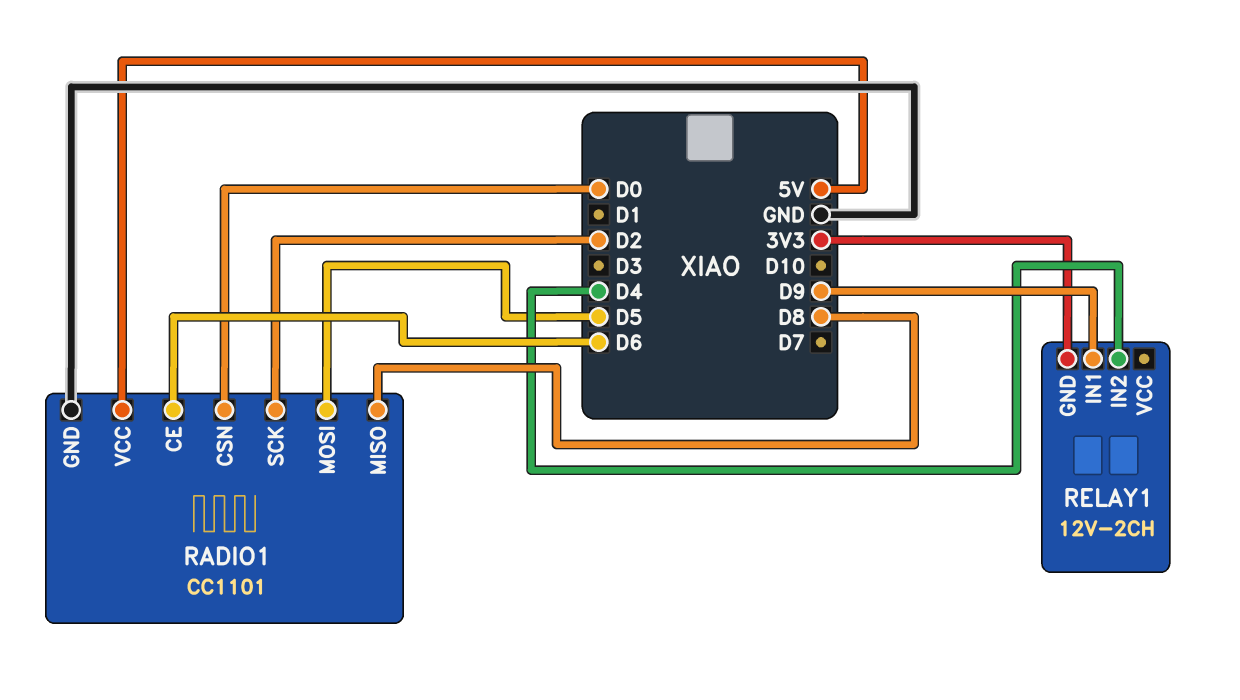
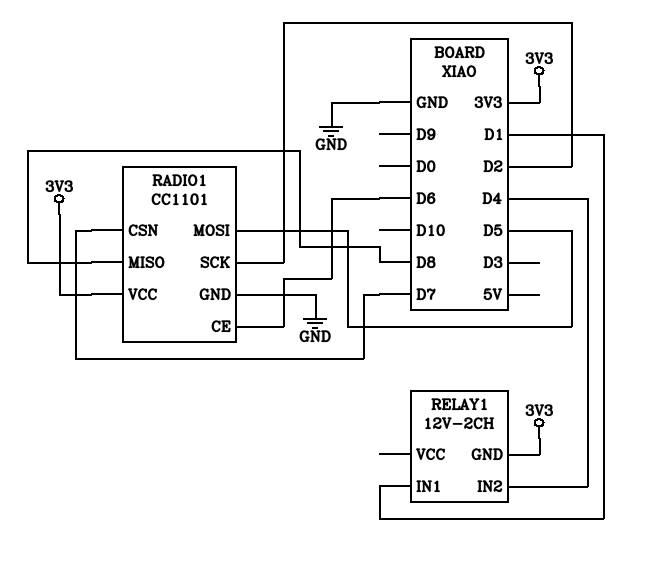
RADIO1 pin CSN: D0 -> D7
RADIO1 pin VCC: 5V -> 3V3
RELAY1 pin IN1: D9 -> D1

